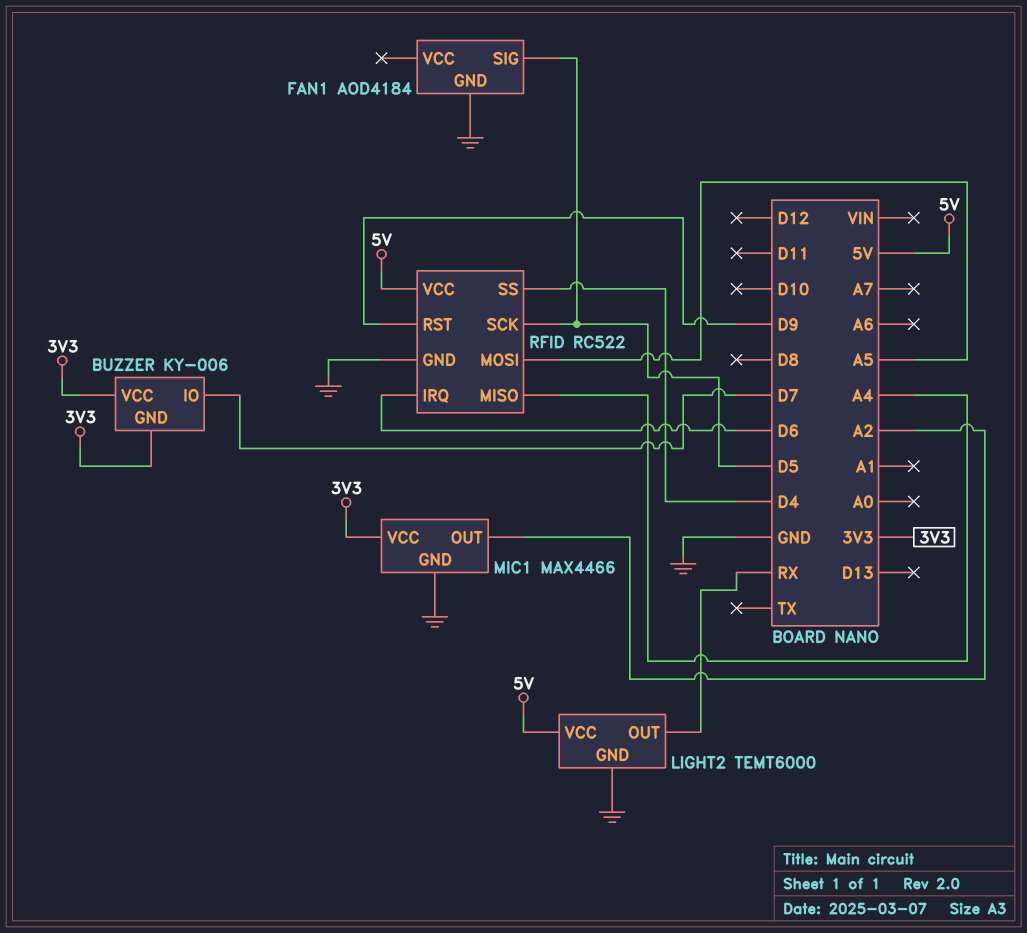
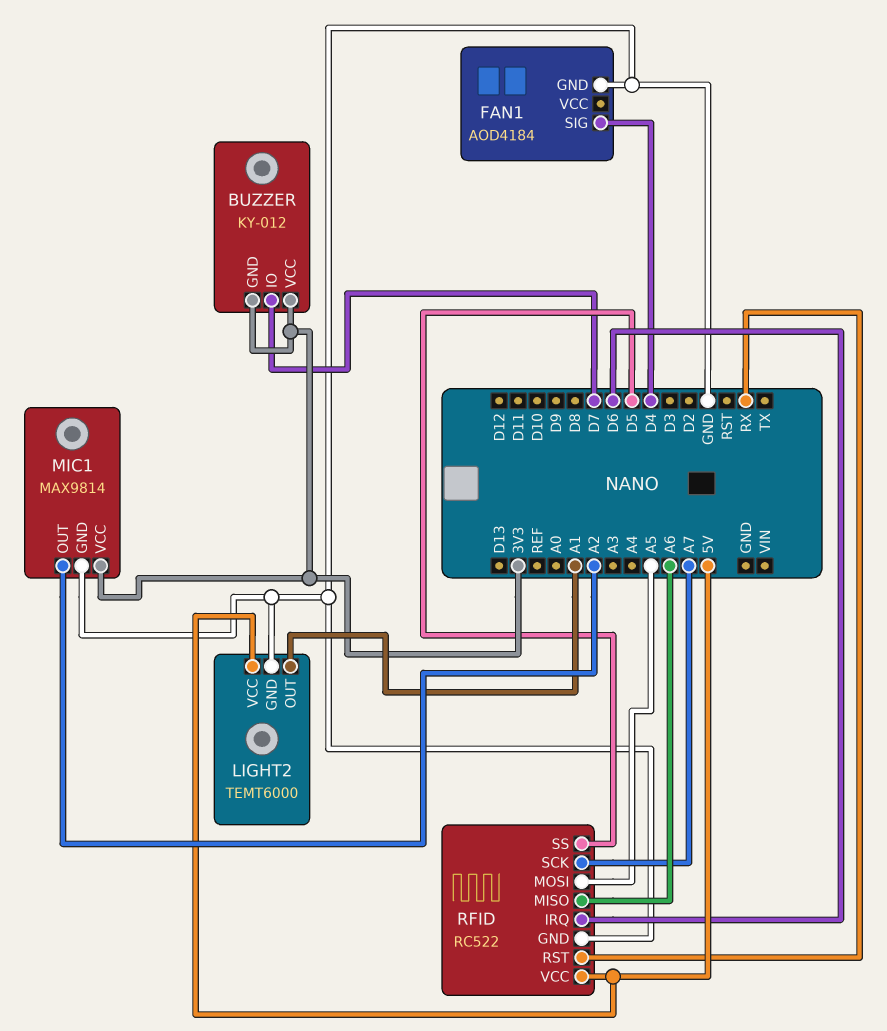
BUZZER: KY-006 -> KY-012
FAN1 pin SIG: D5 -> D4
LIGHT2 pin OUT: RX -> A1
MIC1: MAX4466 -> MAX9814
RFID pin MISO: A4 -> A6
RFID pin RST: D9 -> RX
RFID pin SCK: D5 -> A7
RFID pin SS: D4 -> D5

